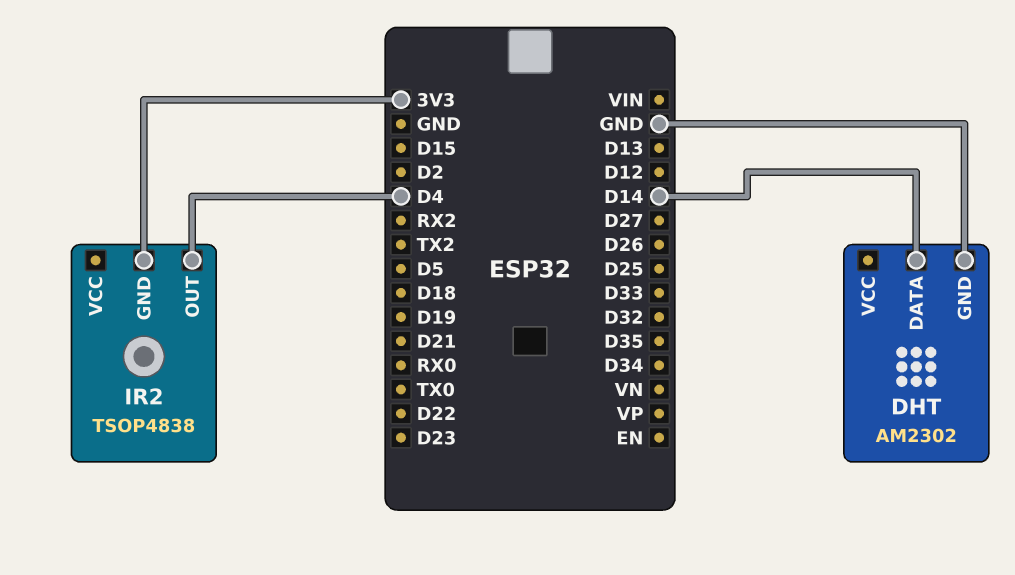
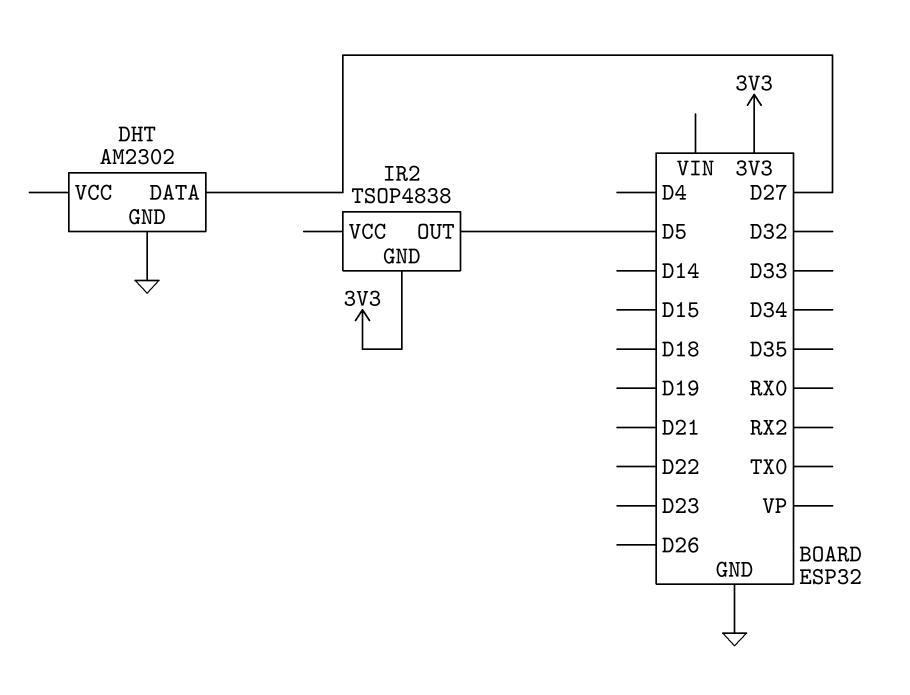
DHT pin DATA: D14 -> D27
IR2 pin OUT: D4 -> D5

